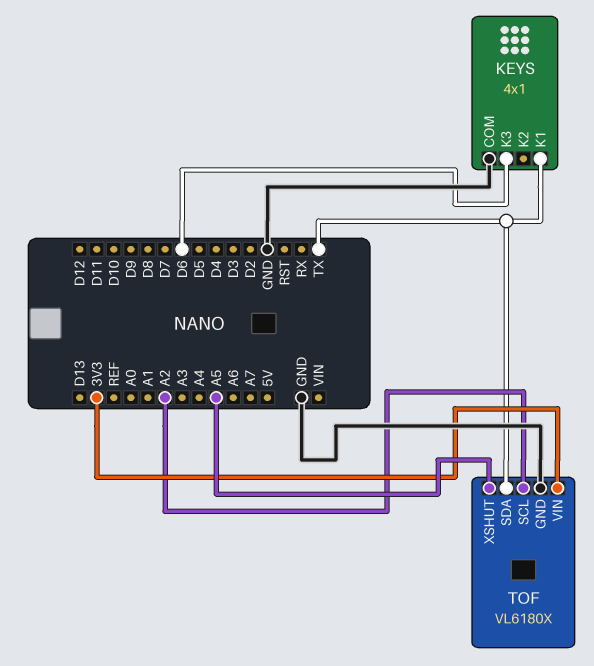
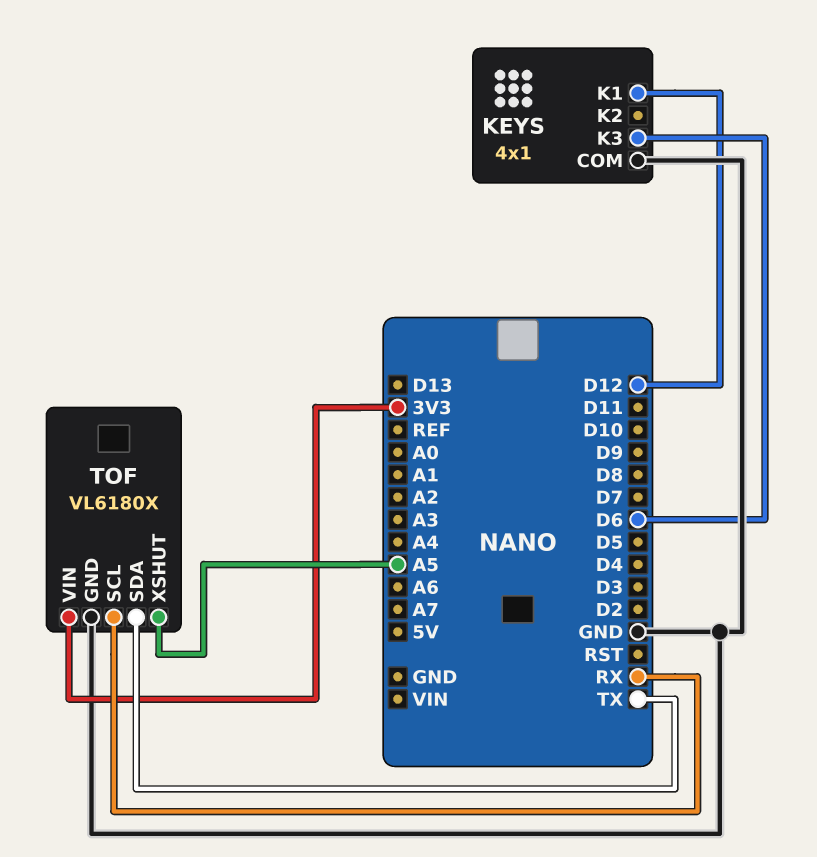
KEYS pin K1: TX -> D12
TOF pin SCL: A2 -> RX

